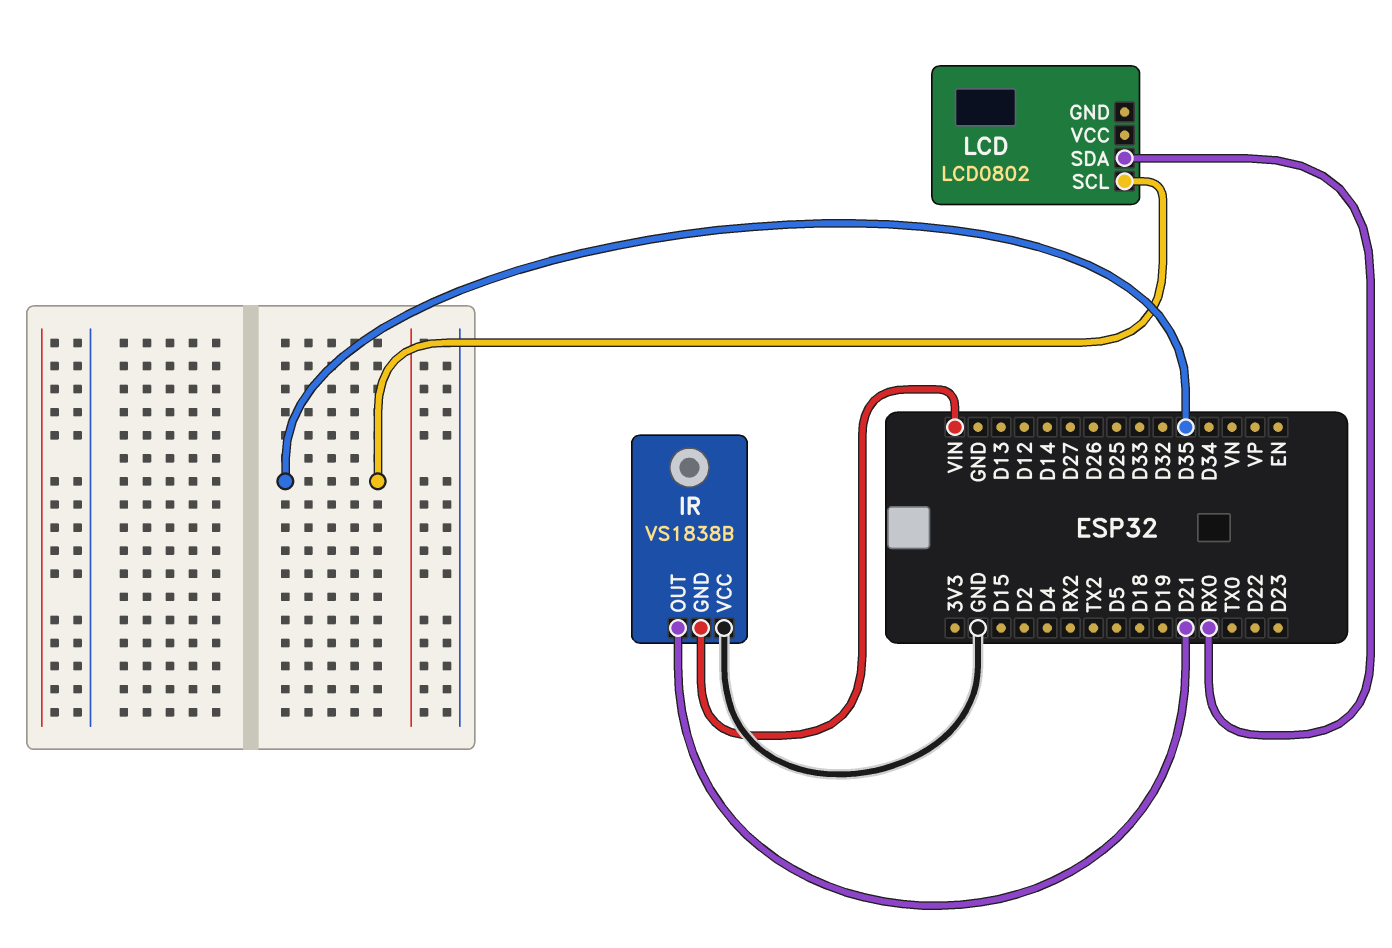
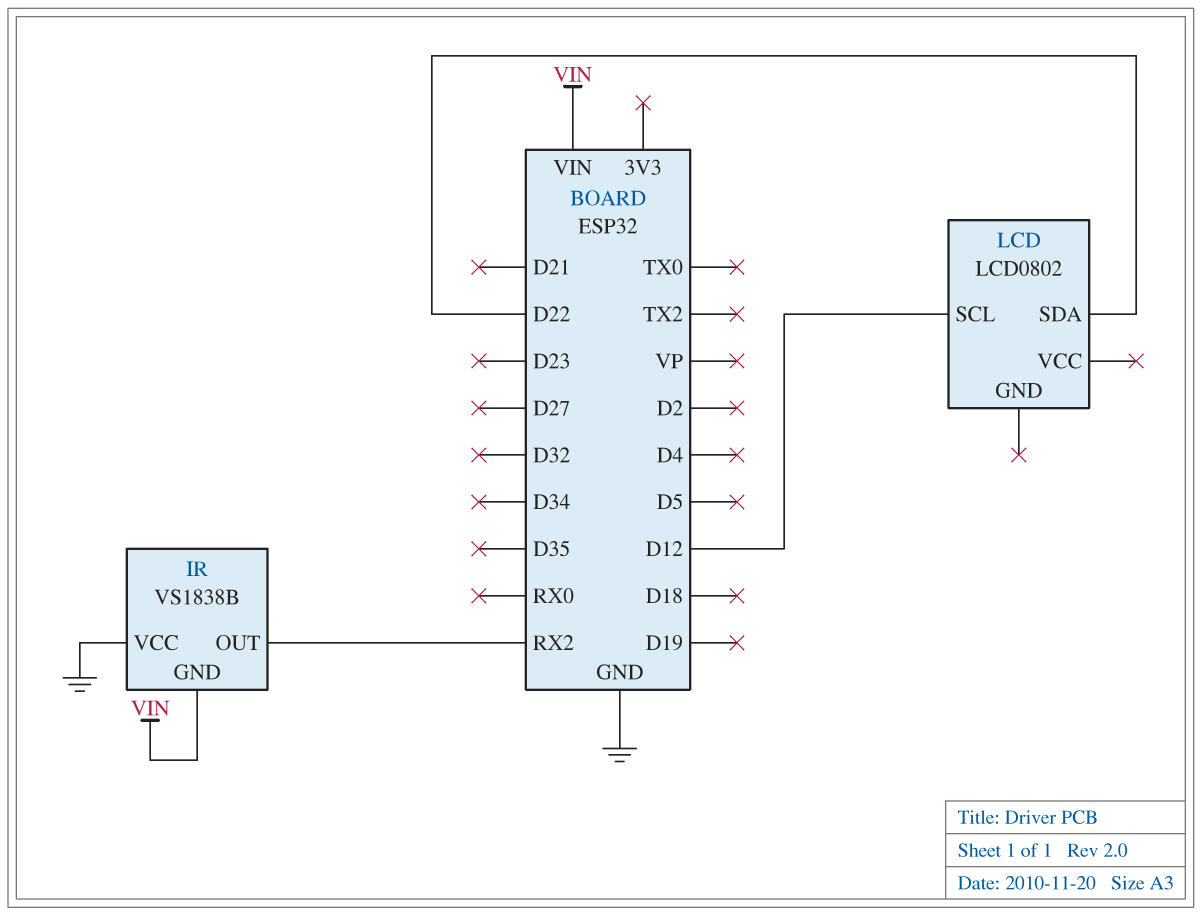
IR pin OUT: D21 -> RX2
LCD pin SCL: D35 -> D12
LCD pin SDA: RX0 -> D22

